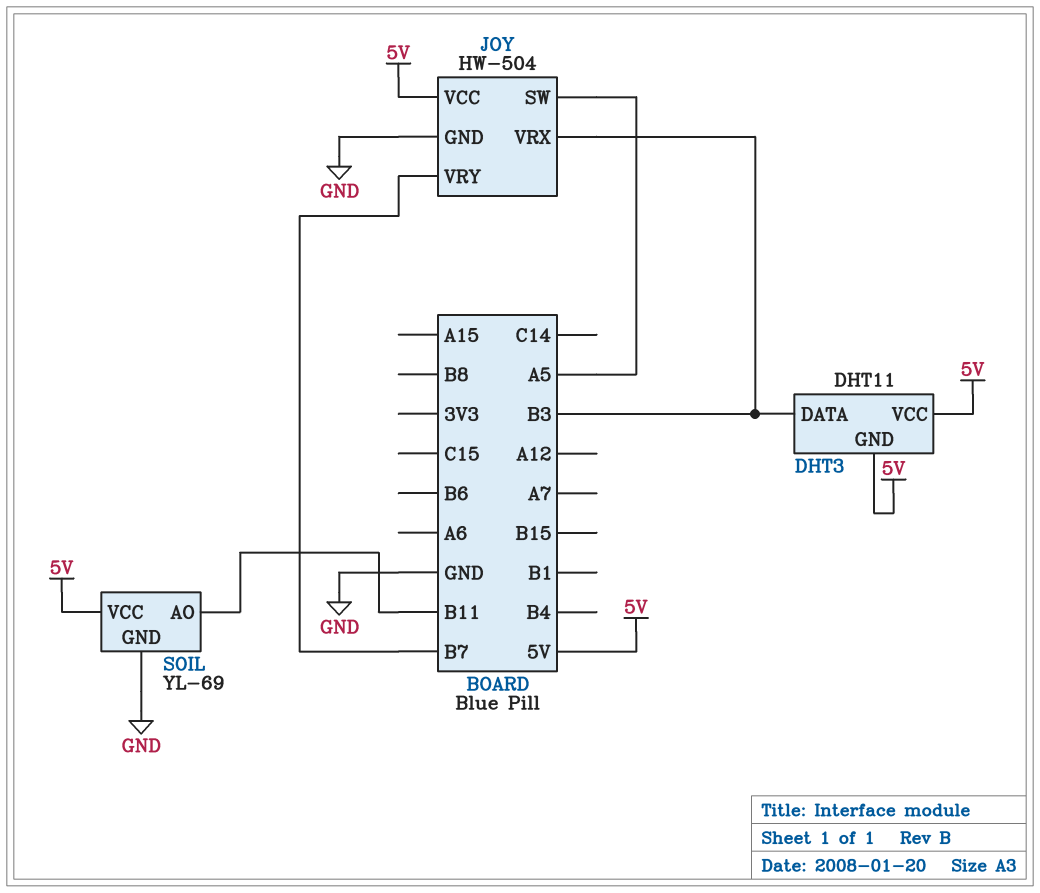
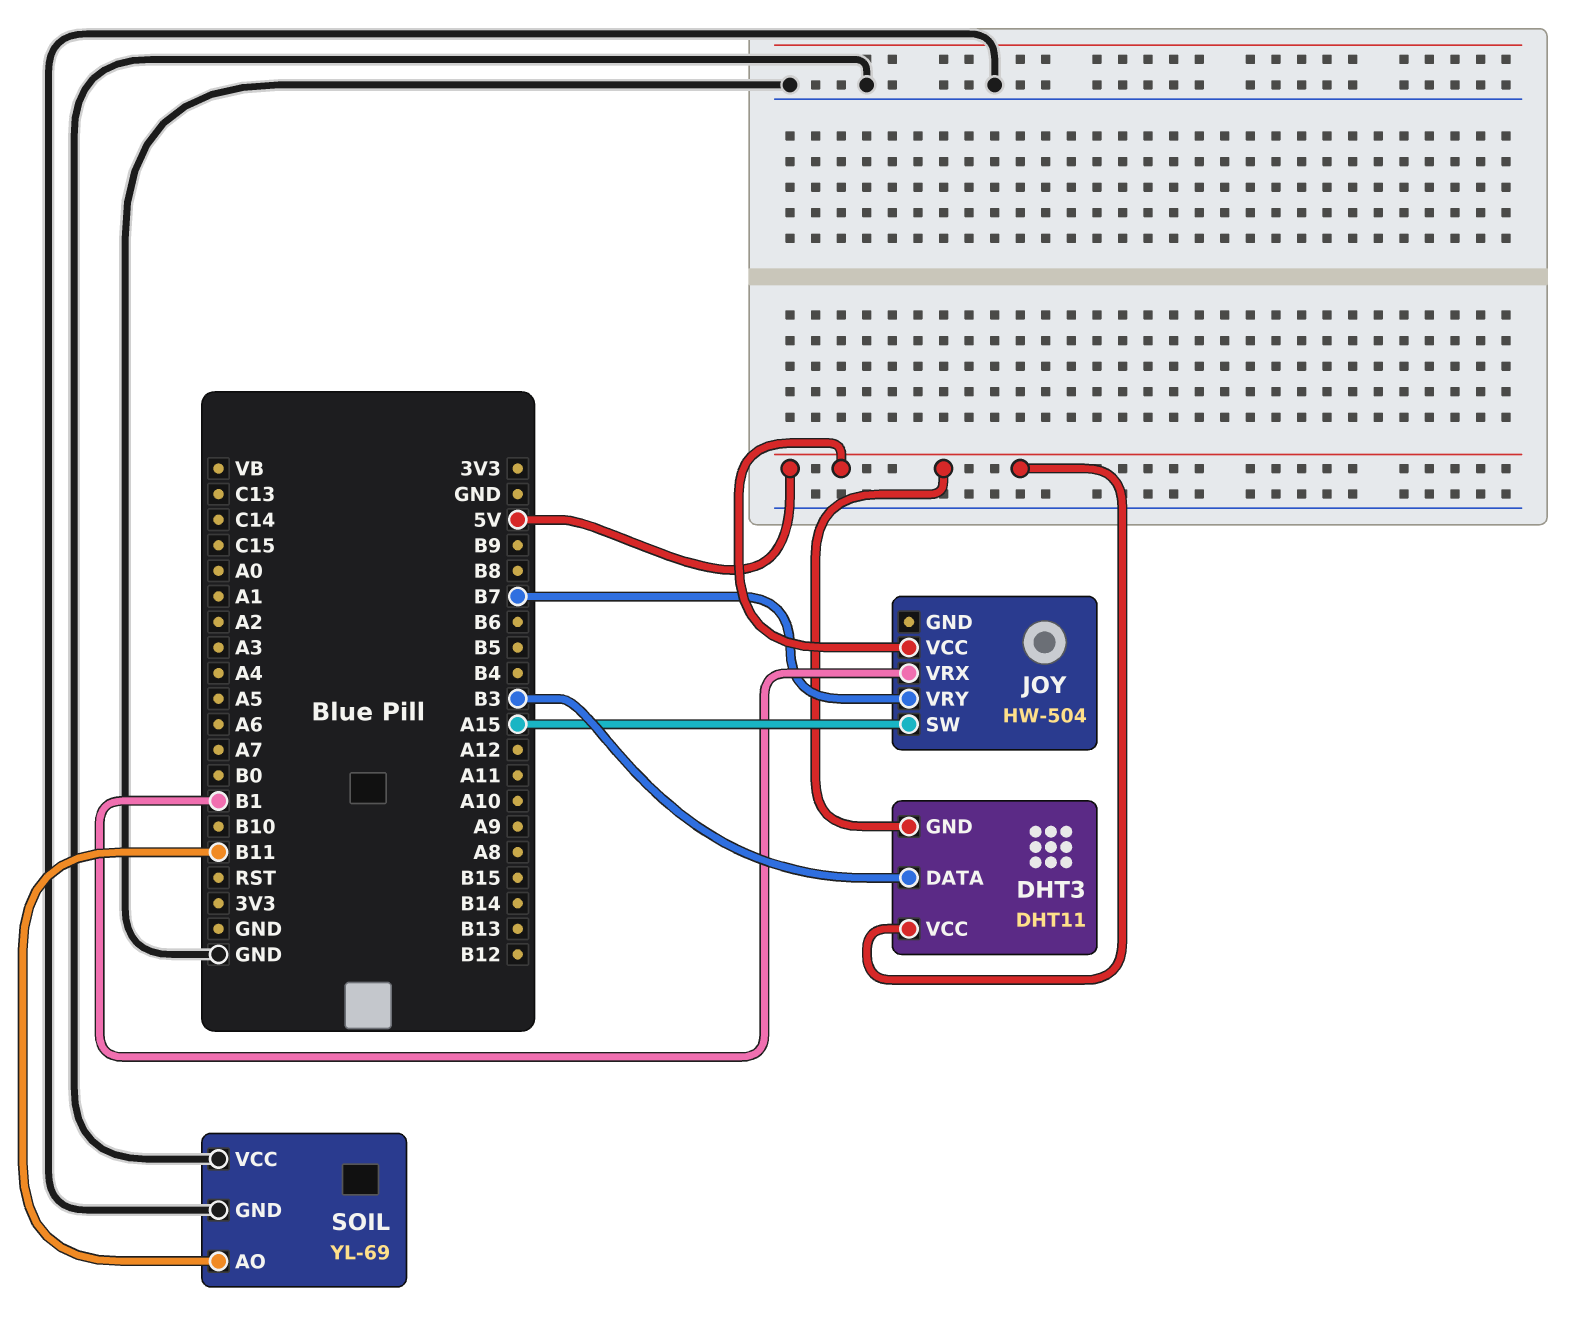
JOY pin GND: GND -> none
JOY pin SW: A5 -> A15
JOY pin VRX: B3 -> B1
SOIL pin VCC: 5V -> GND

